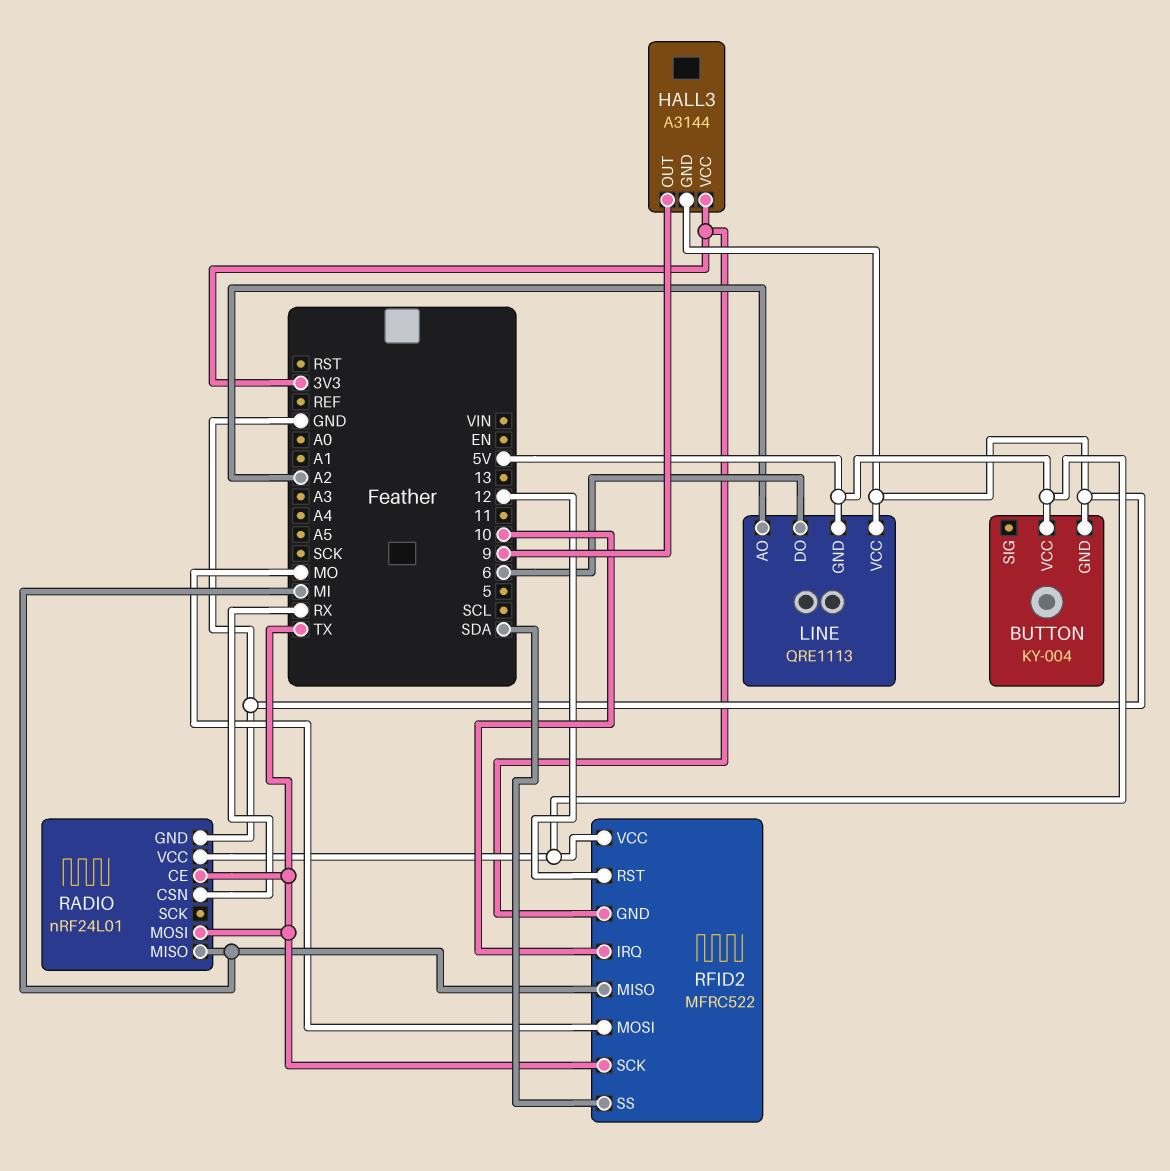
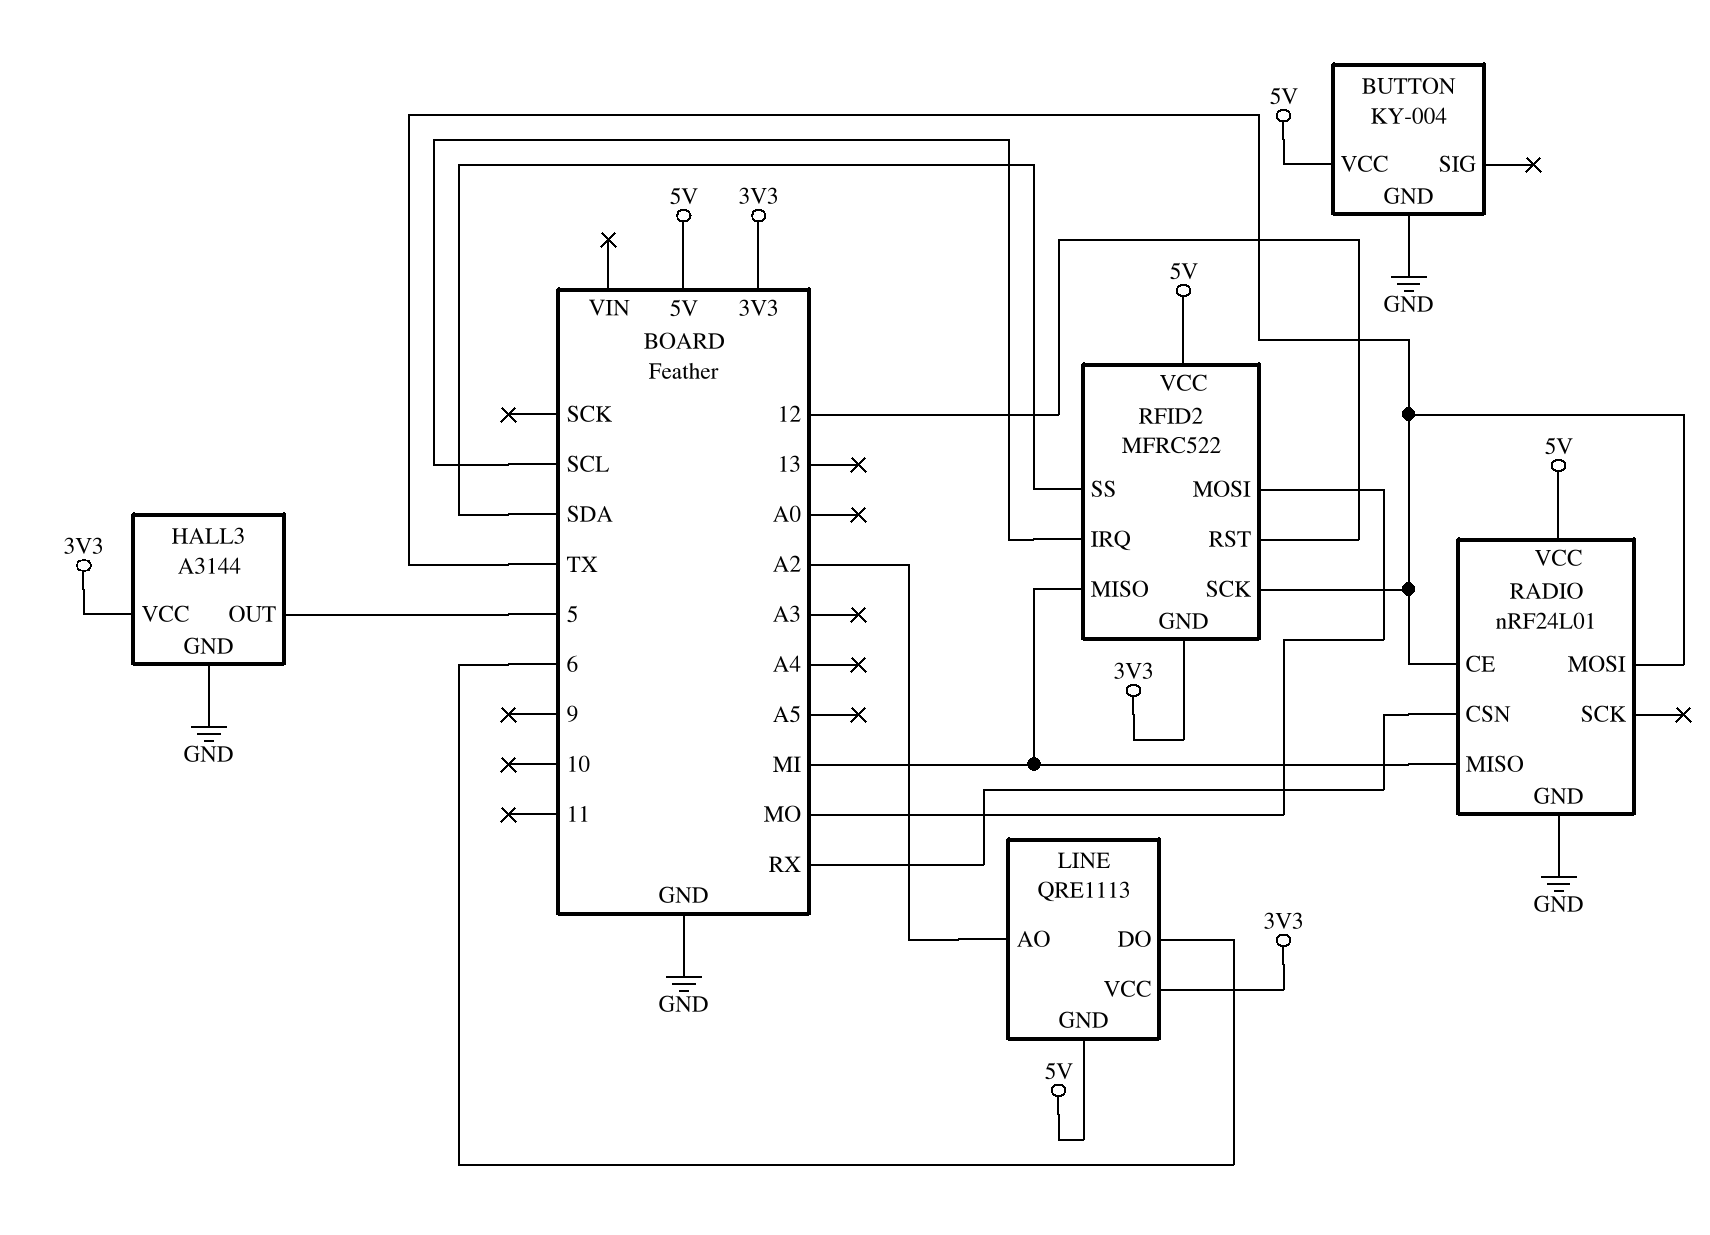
HALL3 pin OUT: 9 -> 5
LINE pin VCC: GND -> 3V3
RFID2 pin IRQ: 10 -> SCL

